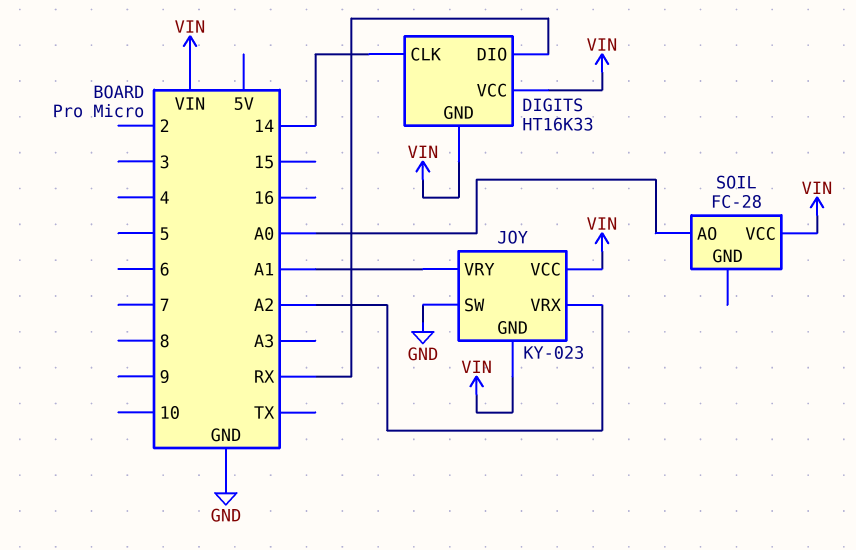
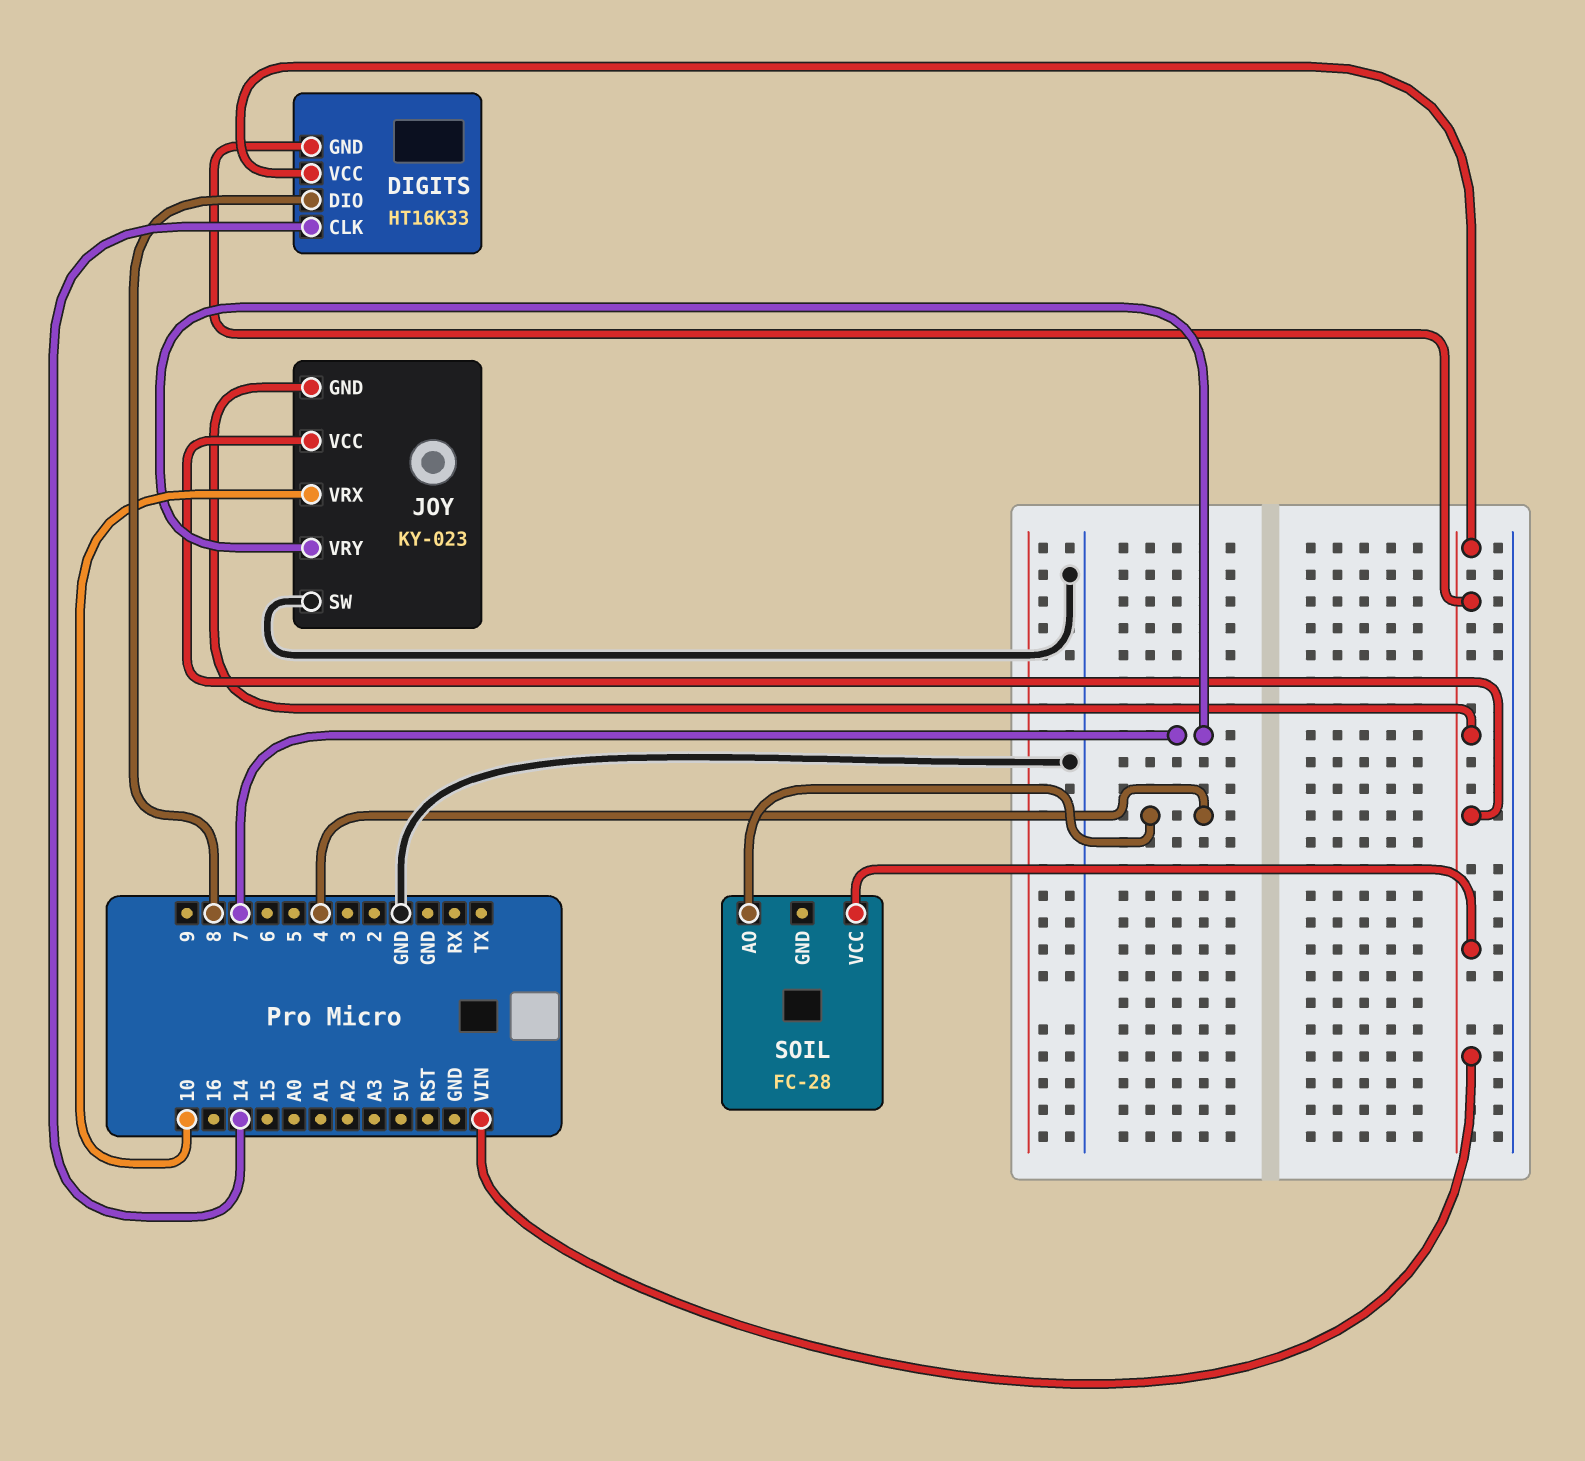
DIGITS pin DIO: RX -> 8
JOY pin VRX: A2 -> 10
JOY pin VRY: A1 -> 7
SOIL pin AO: A0 -> 4

